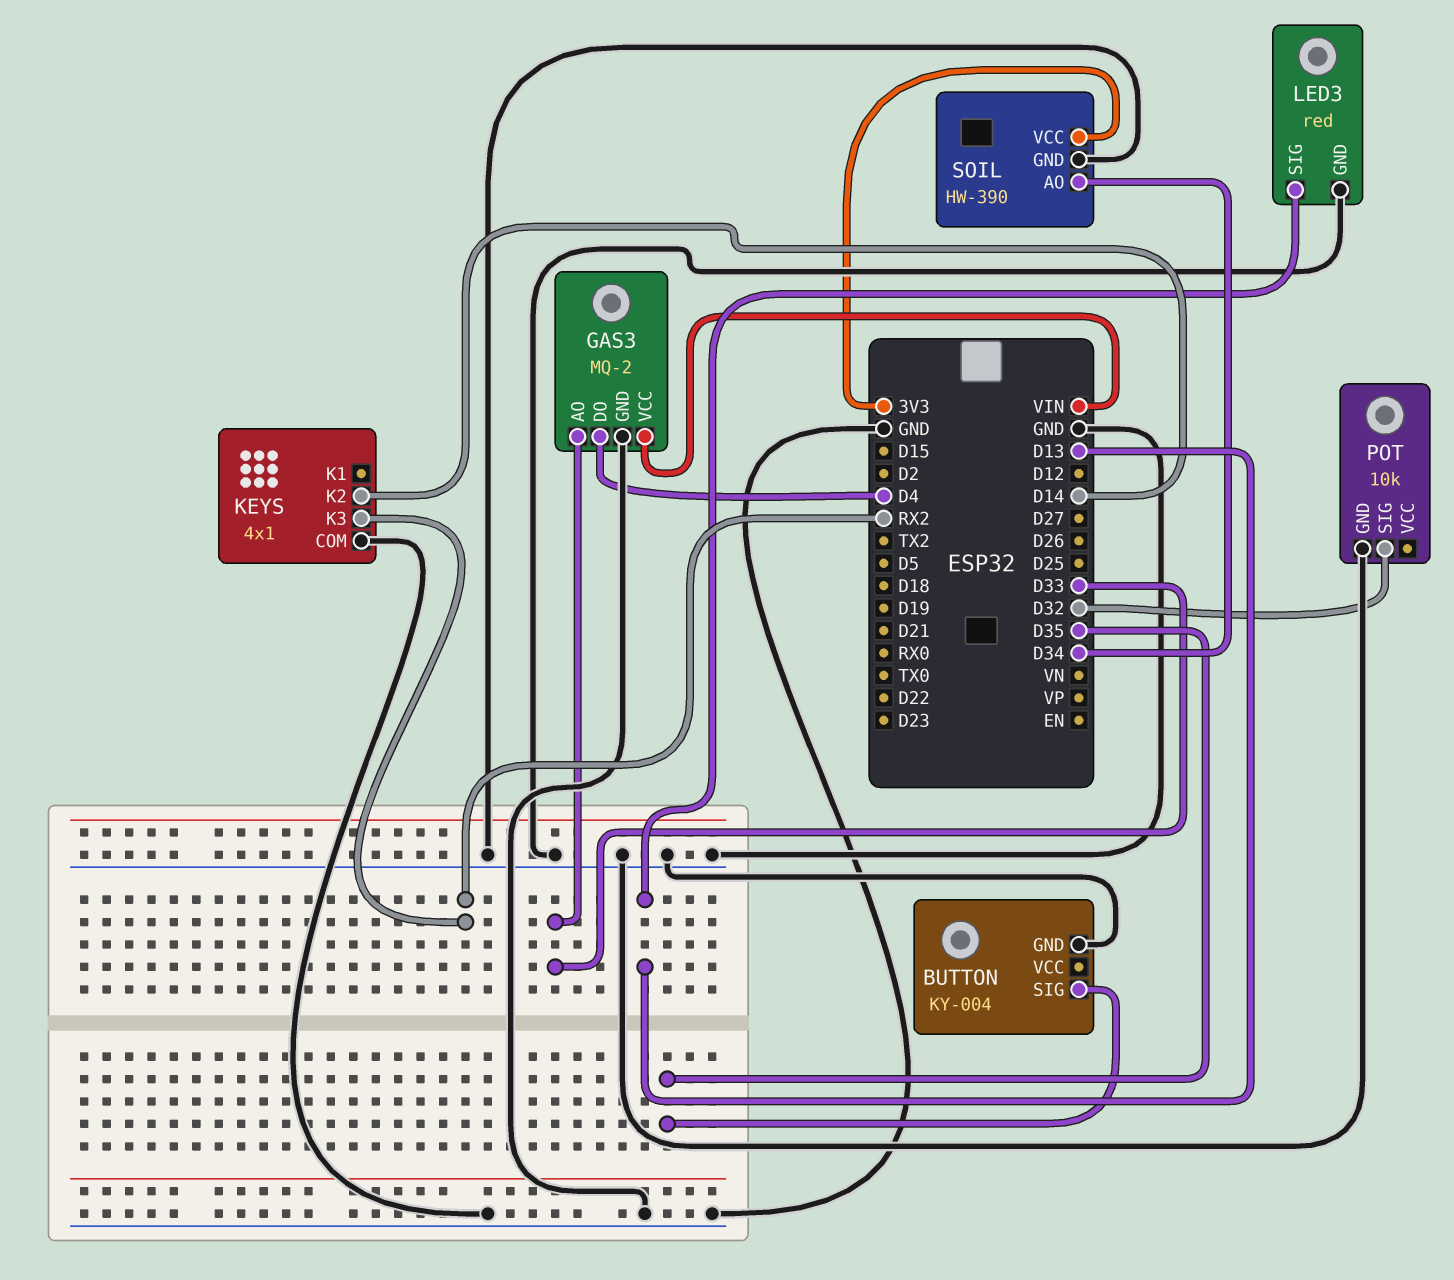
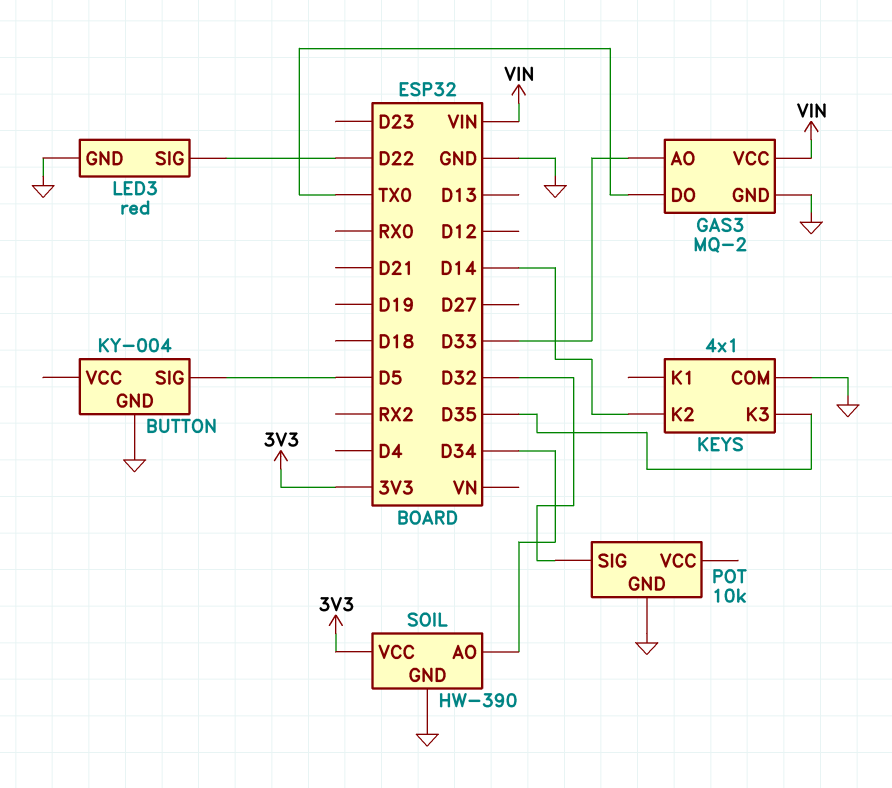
BUTTON pin SIG: D35 -> D5
GAS3 pin DO: D4 -> TX0
KEYS pin K3: RX2 -> D35
LED3 pin SIG: D13 -> D22

